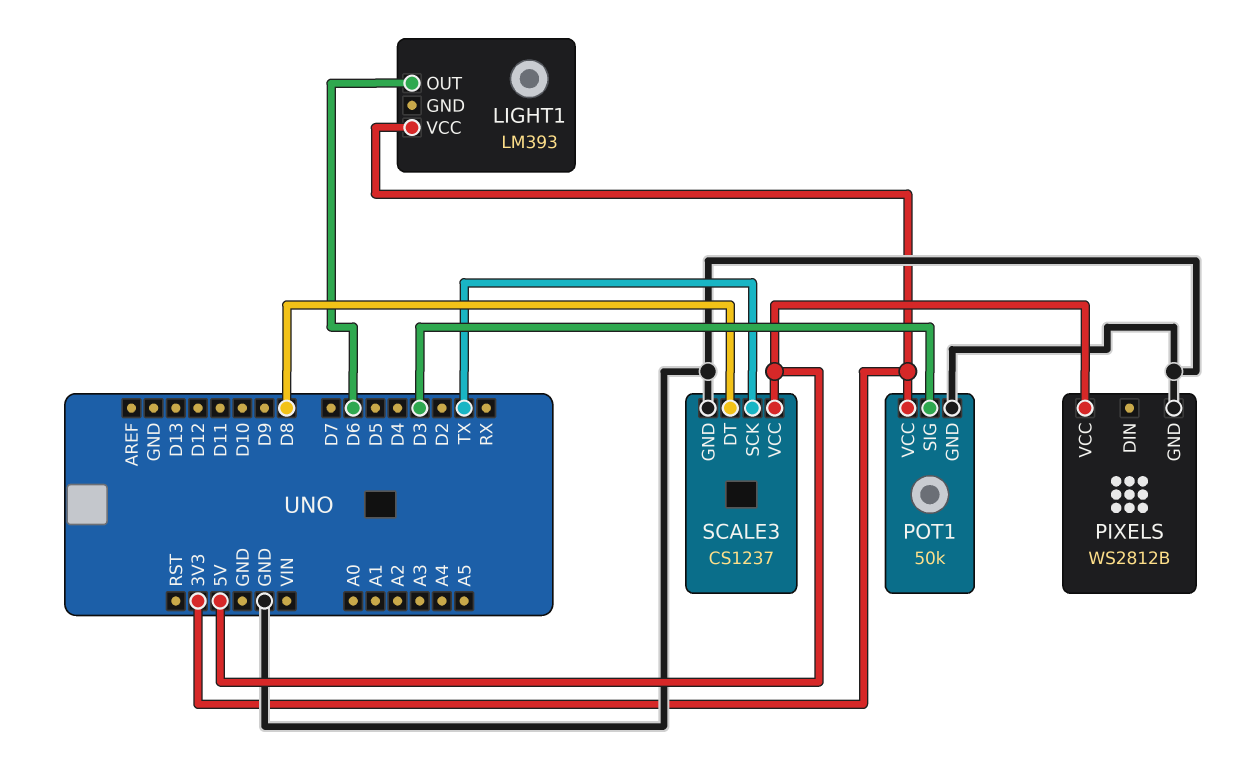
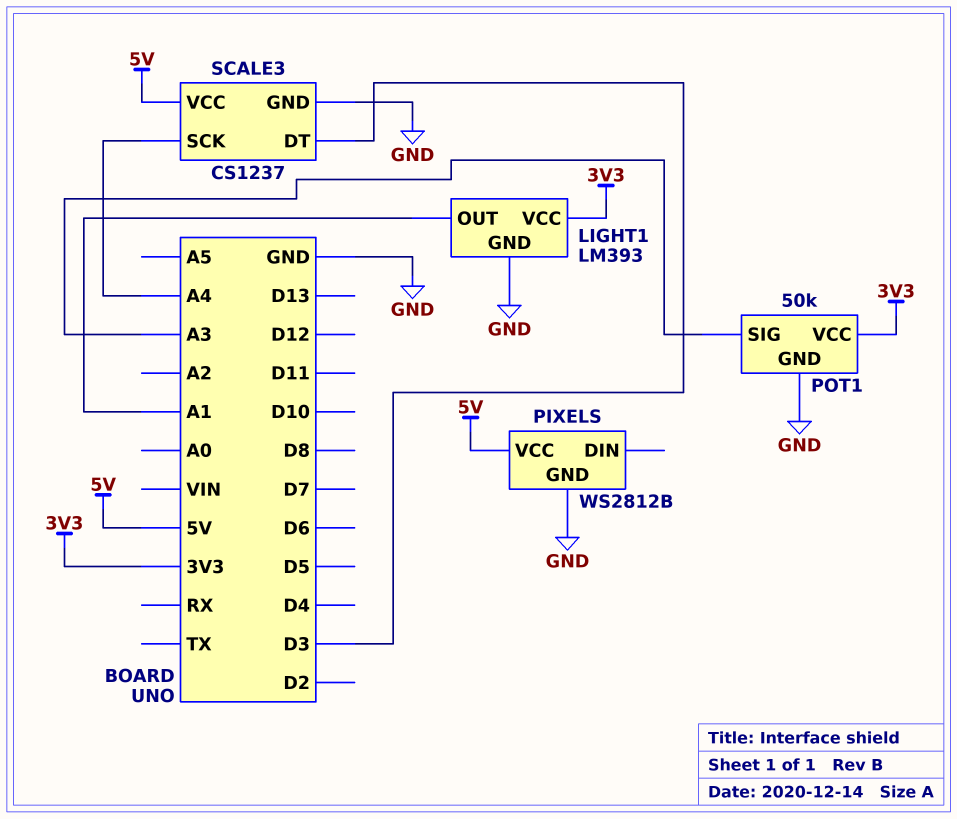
LIGHT1 pin GND: none -> GND
LIGHT1 pin OUT: D6 -> A1
POT1 pin SIG: D3 -> A3
SCALE3 pin DT: D8 -> D3
SCALE3 pin SCK: TX -> A4

